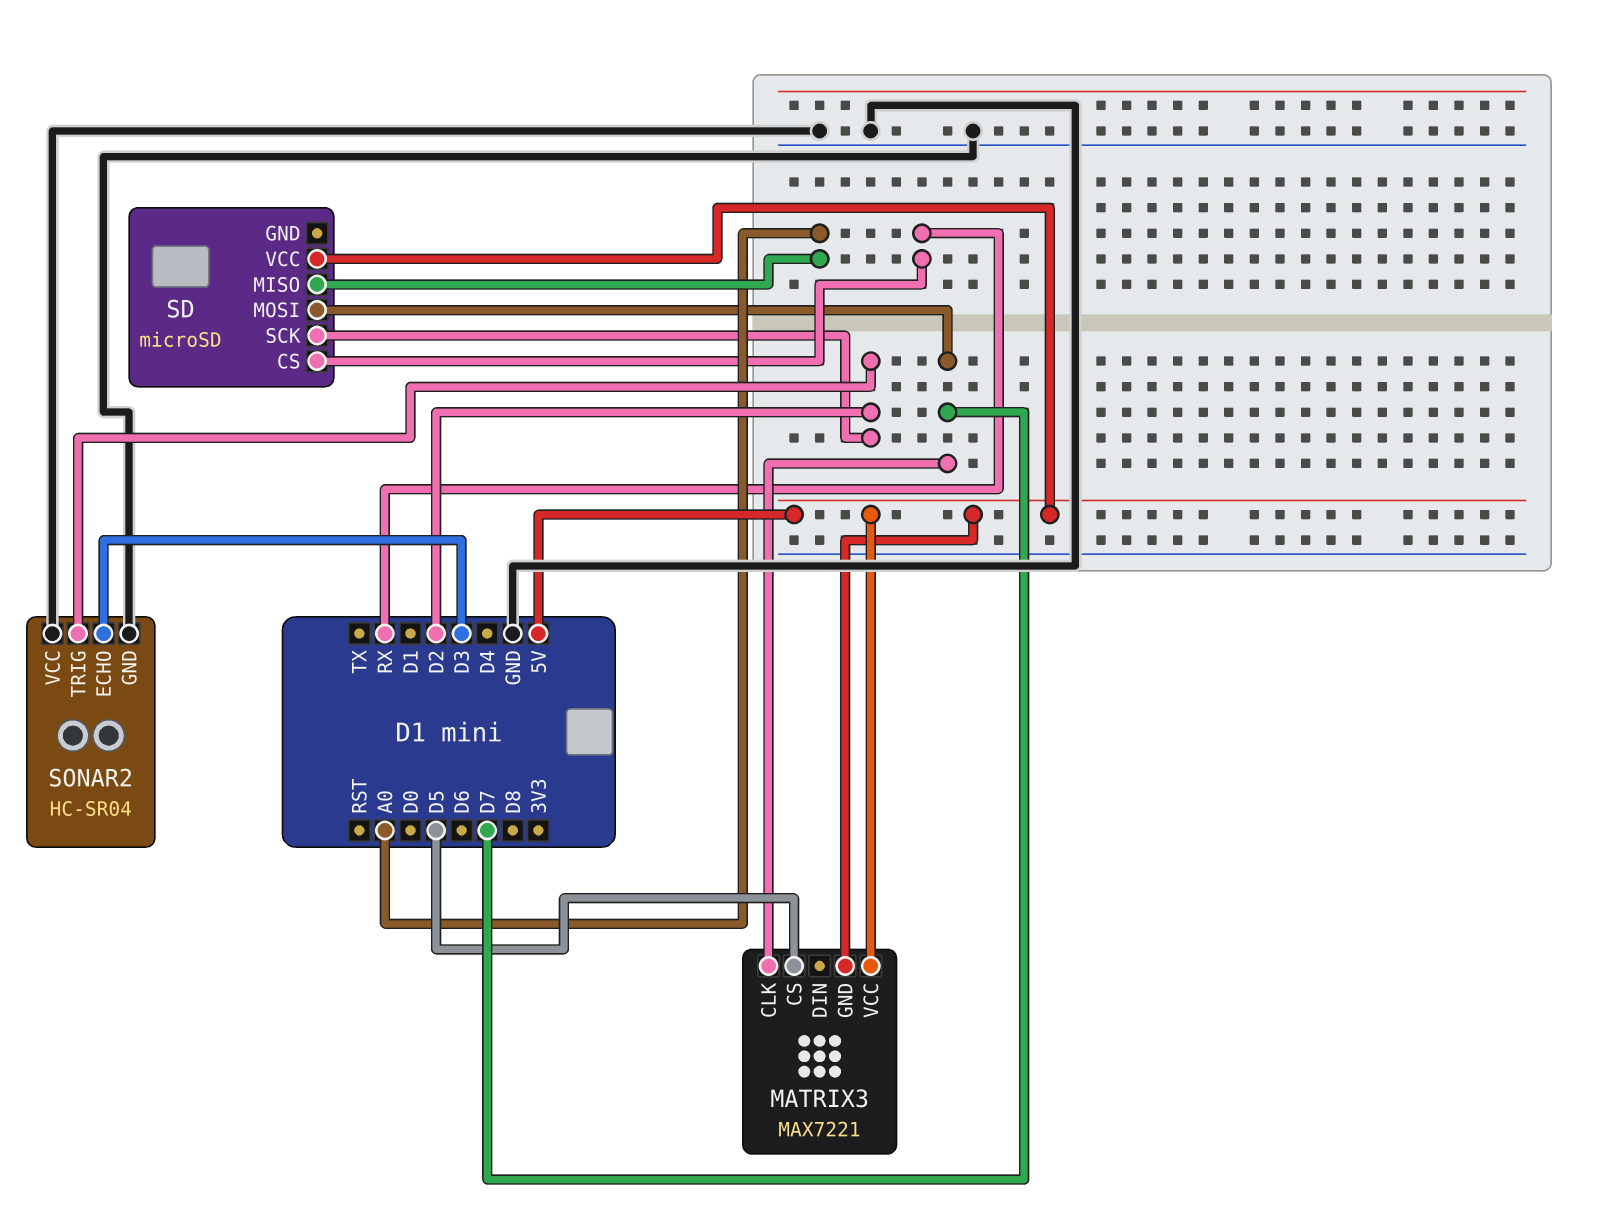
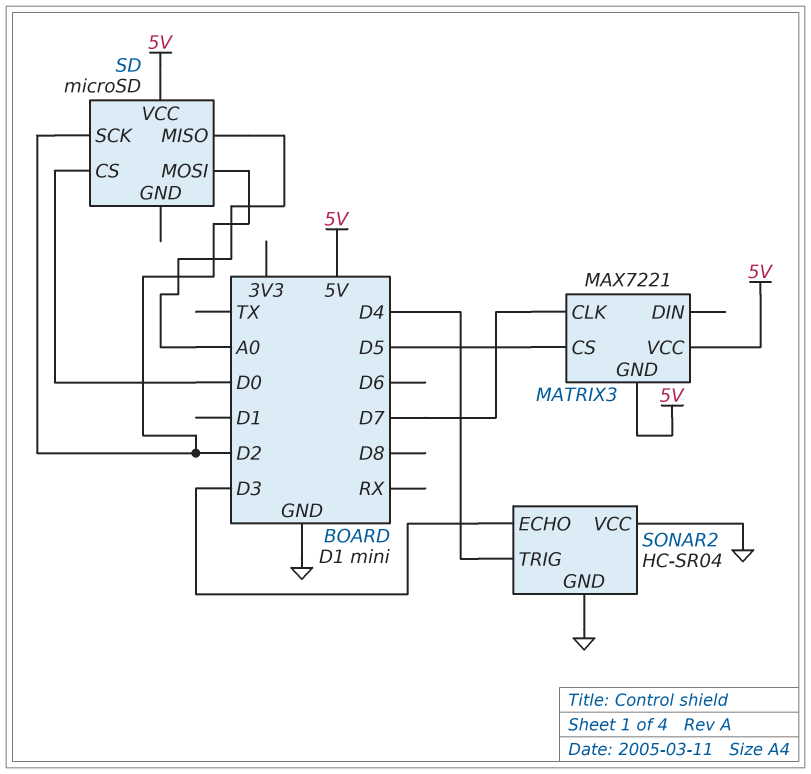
SD pin CS: RX -> D0
SD pin MOSI: D7 -> D2
SONAR2 pin TRIG: D2 -> D4

